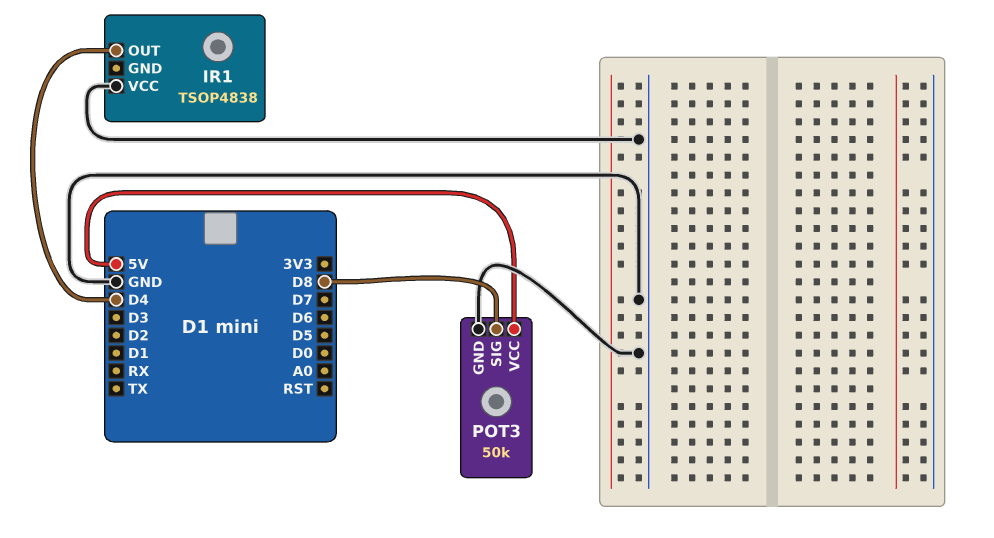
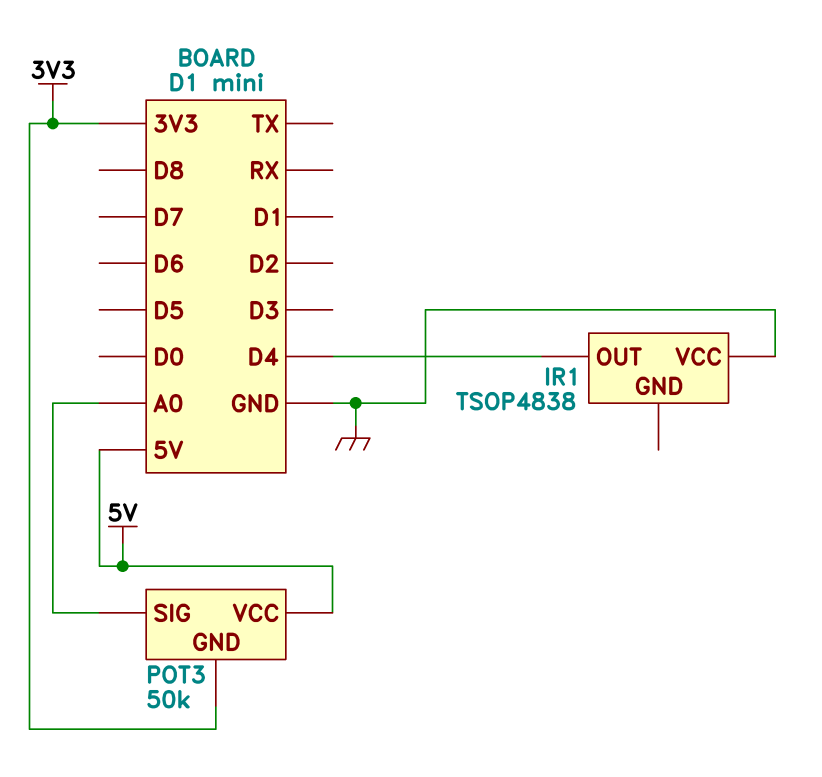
POT3 pin GND: GND -> 3V3
POT3 pin SIG: D8 -> A0

